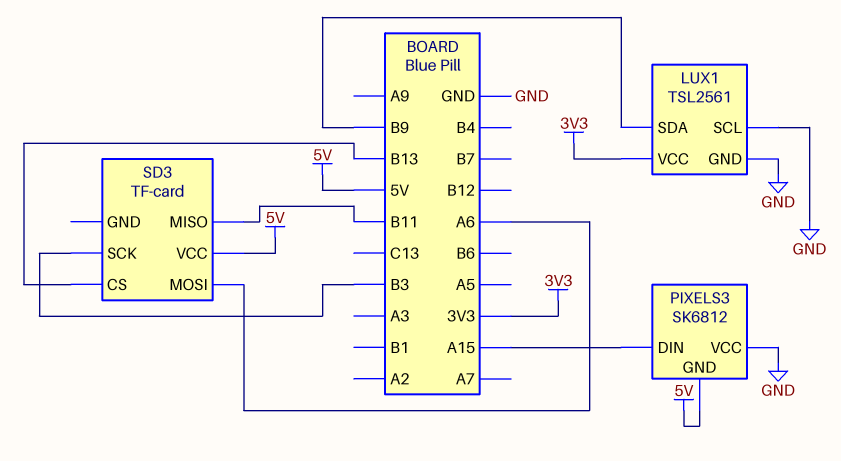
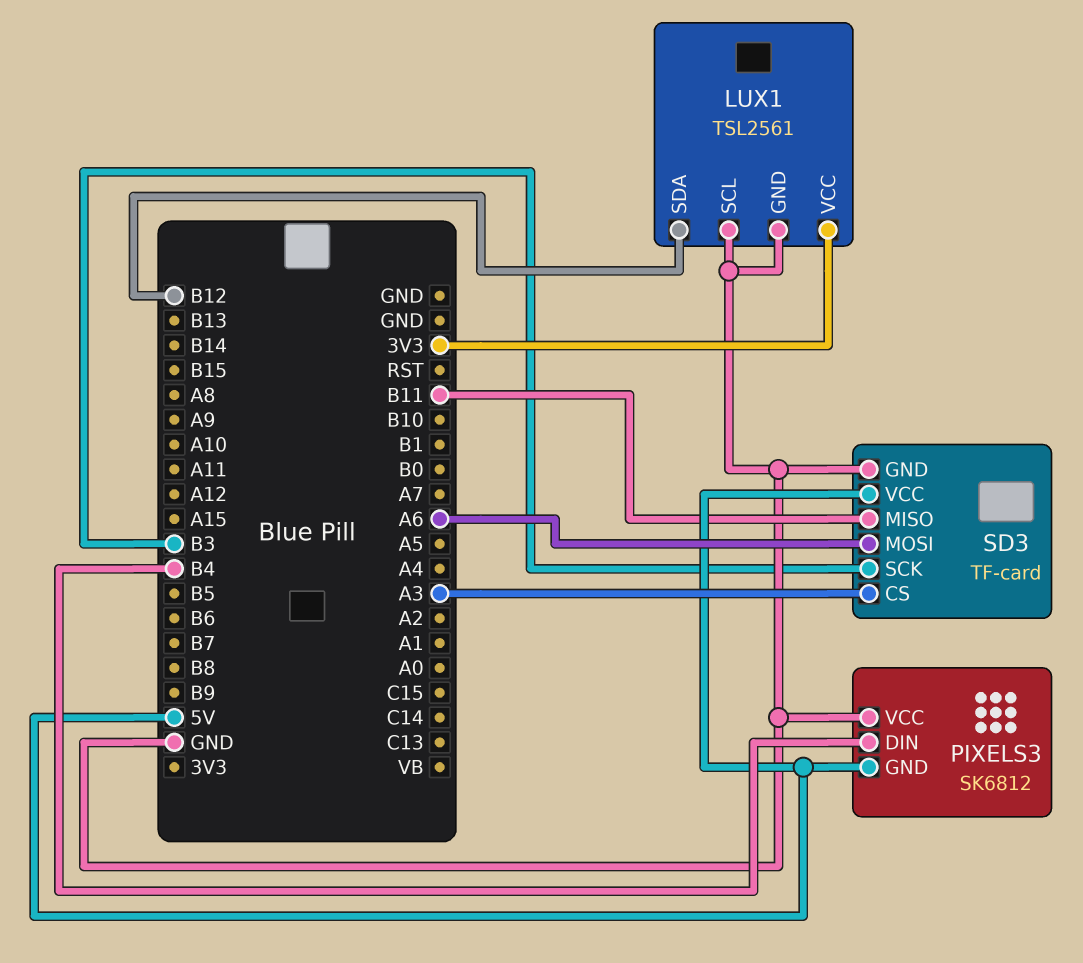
LUX1 pin SDA: B9 -> B12
PIXELS3 pin DIN: A15 -> B4
SD3 pin CS: B13 -> A3
SD3 pin GND: none -> GND

